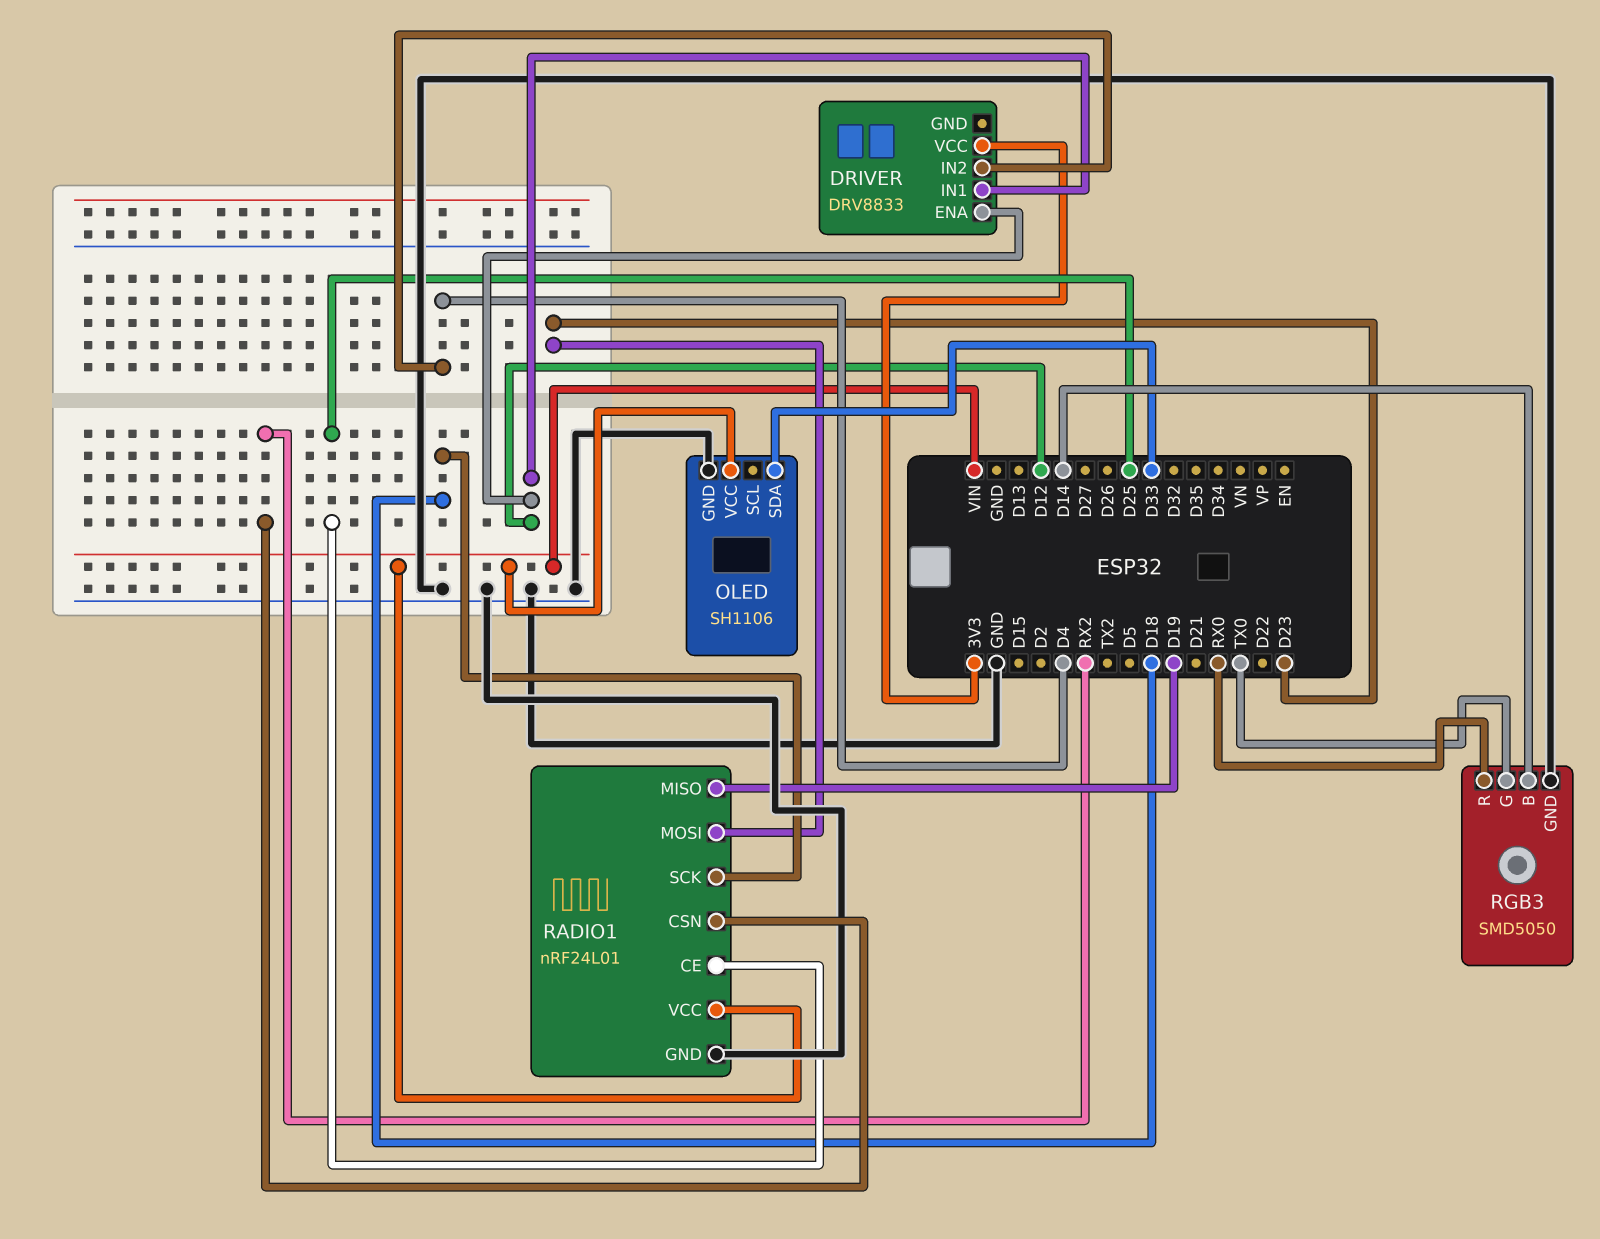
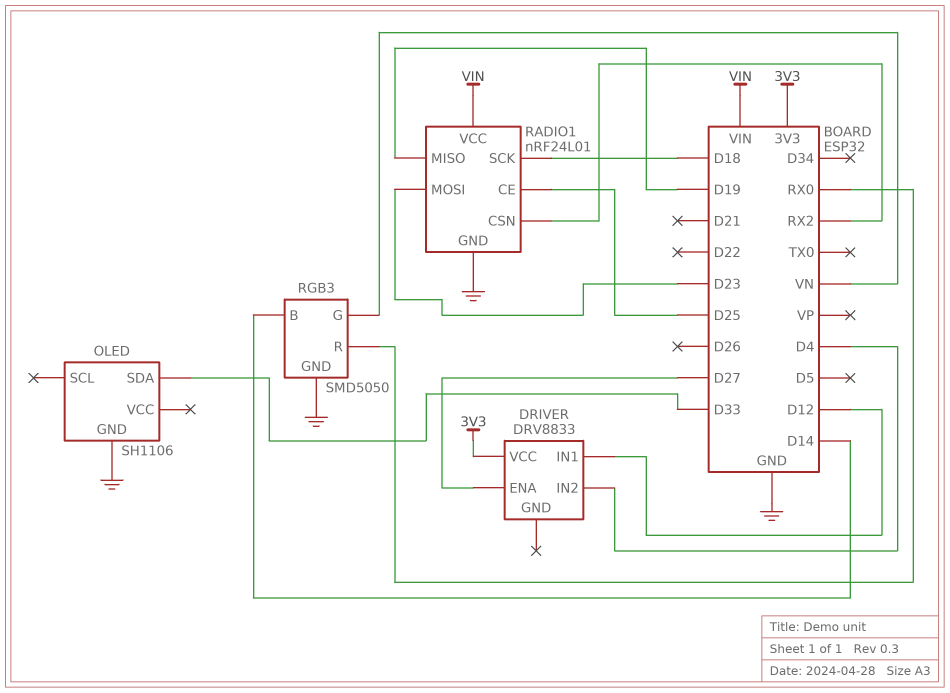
DRIVER pin ENA: D12 -> D27
OLED pin VCC: VIN -> none
RGB3 pin G: TX0 -> VN

